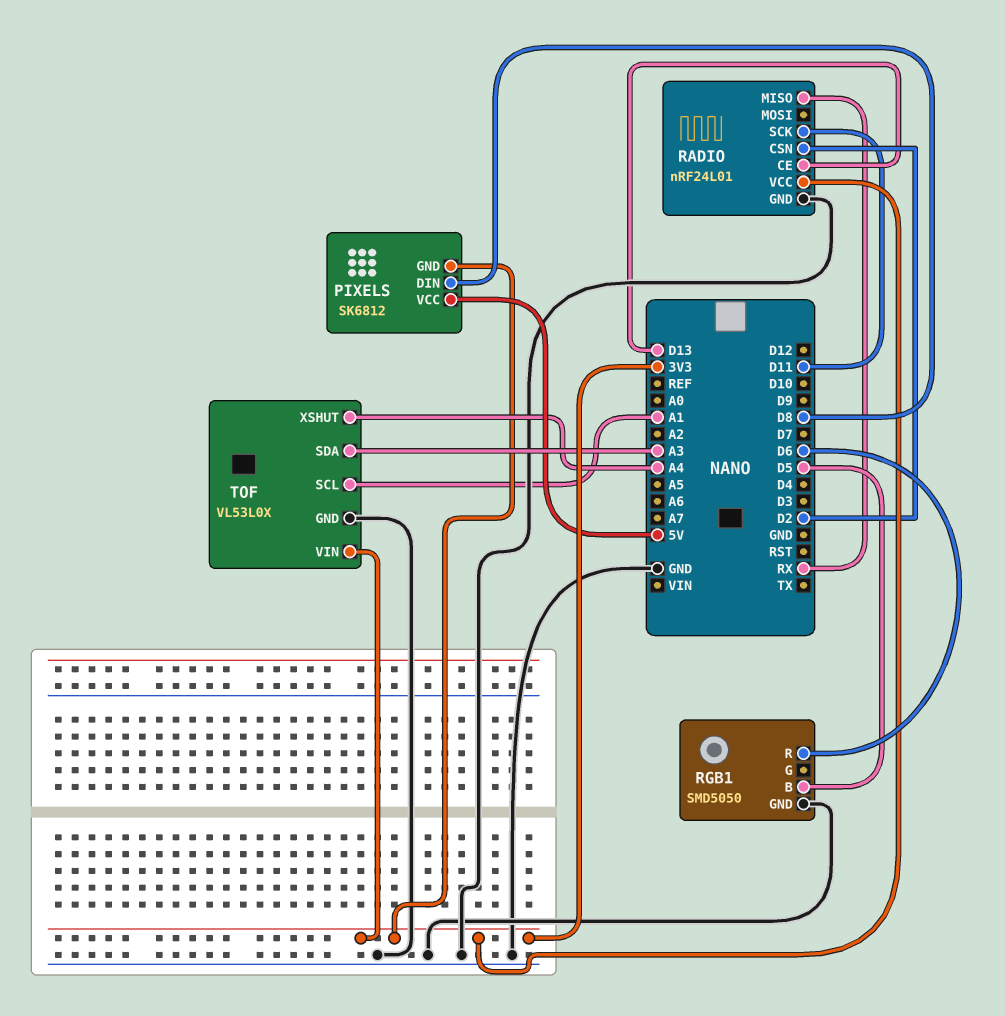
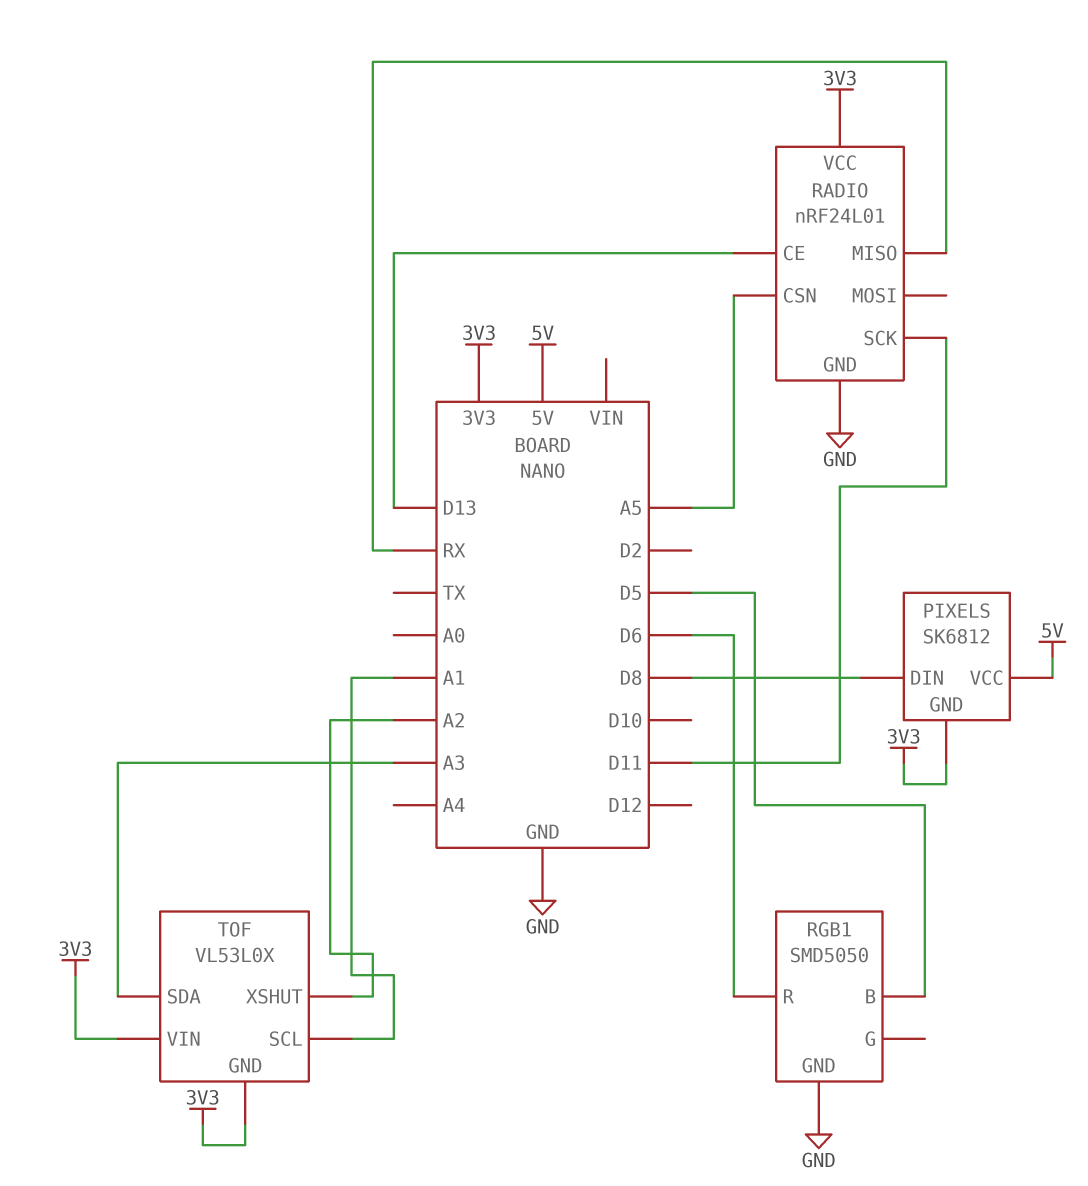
RADIO pin CSN: D2 -> A5
TOF pin GND: GND -> 3V3
TOF pin XSHUT: A4 -> A2

